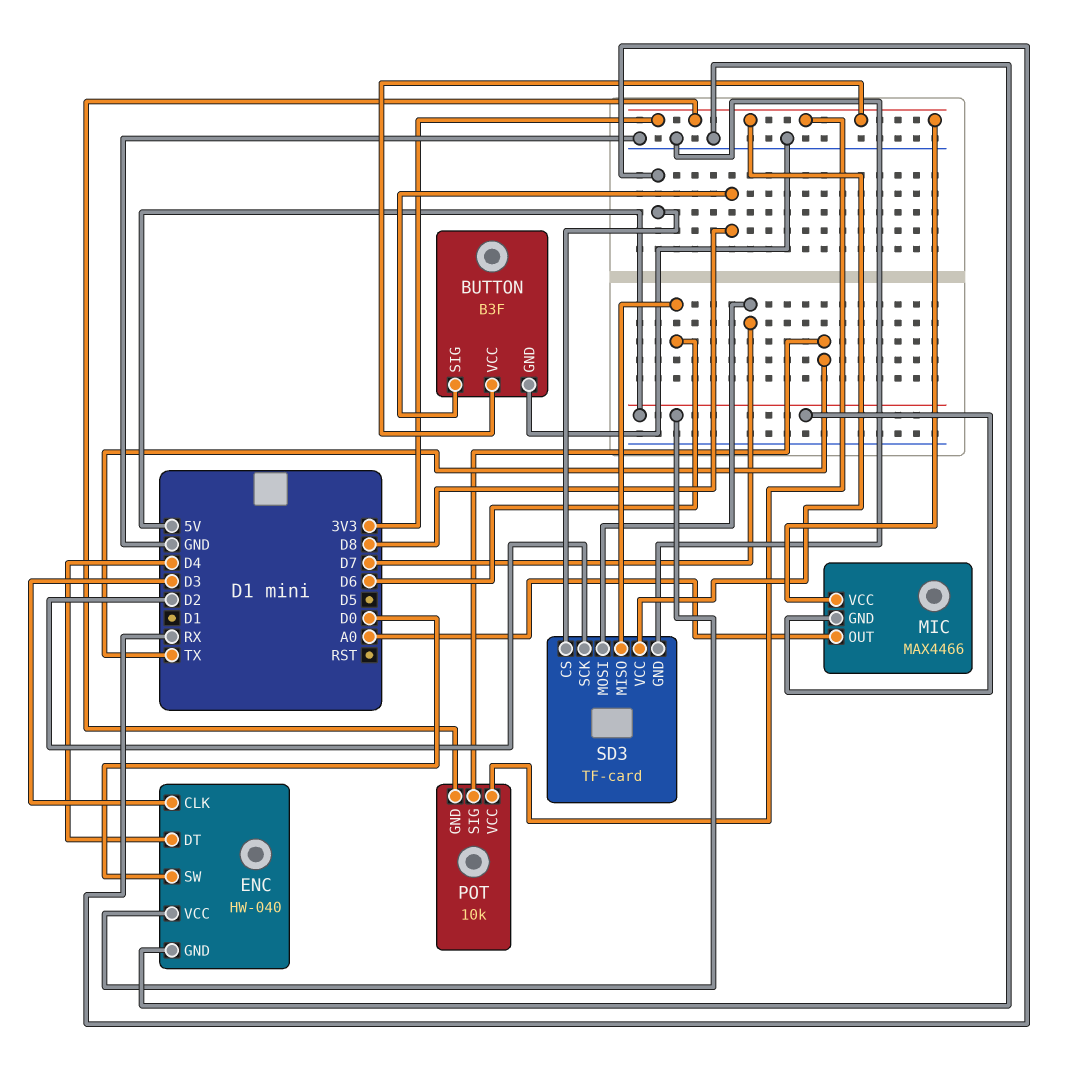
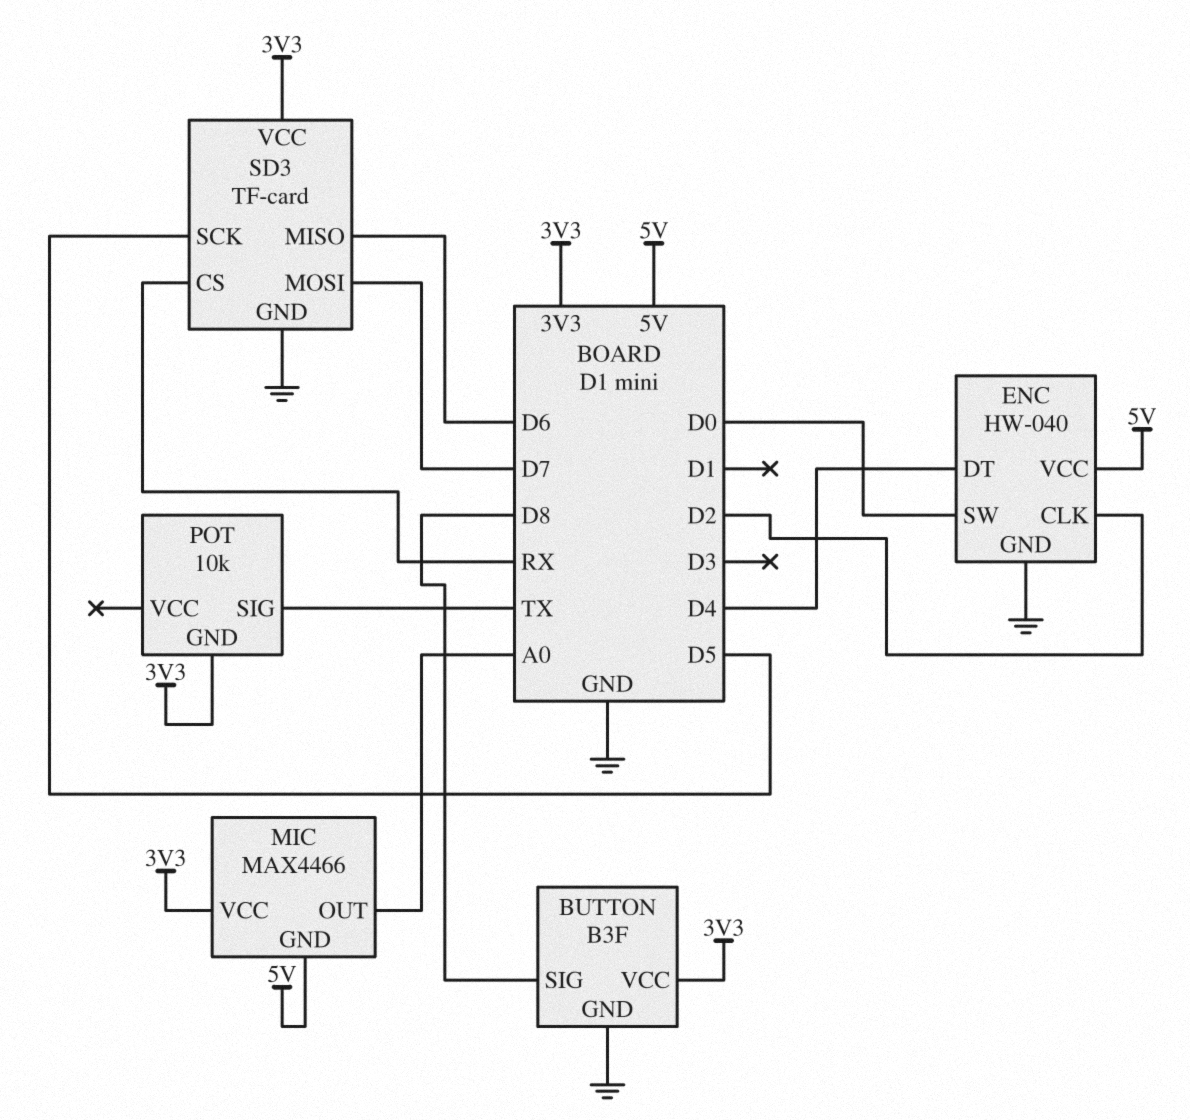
ENC pin CLK: D3 -> D2
POT pin VCC: 3V3 -> none
SD3 pin SCK: D2 -> D5

